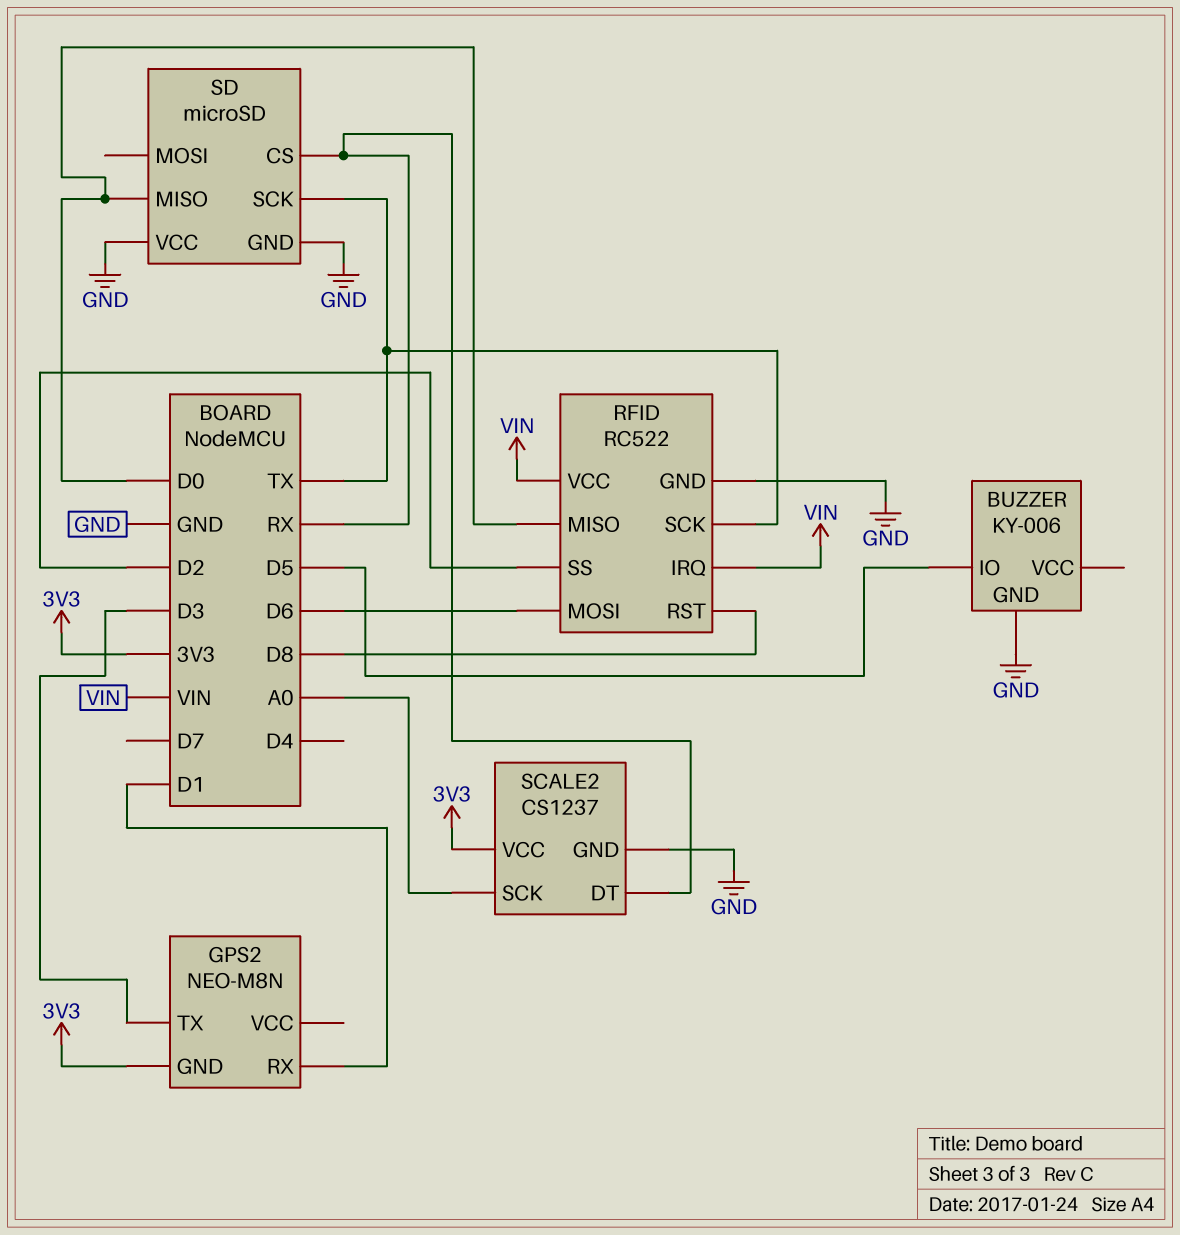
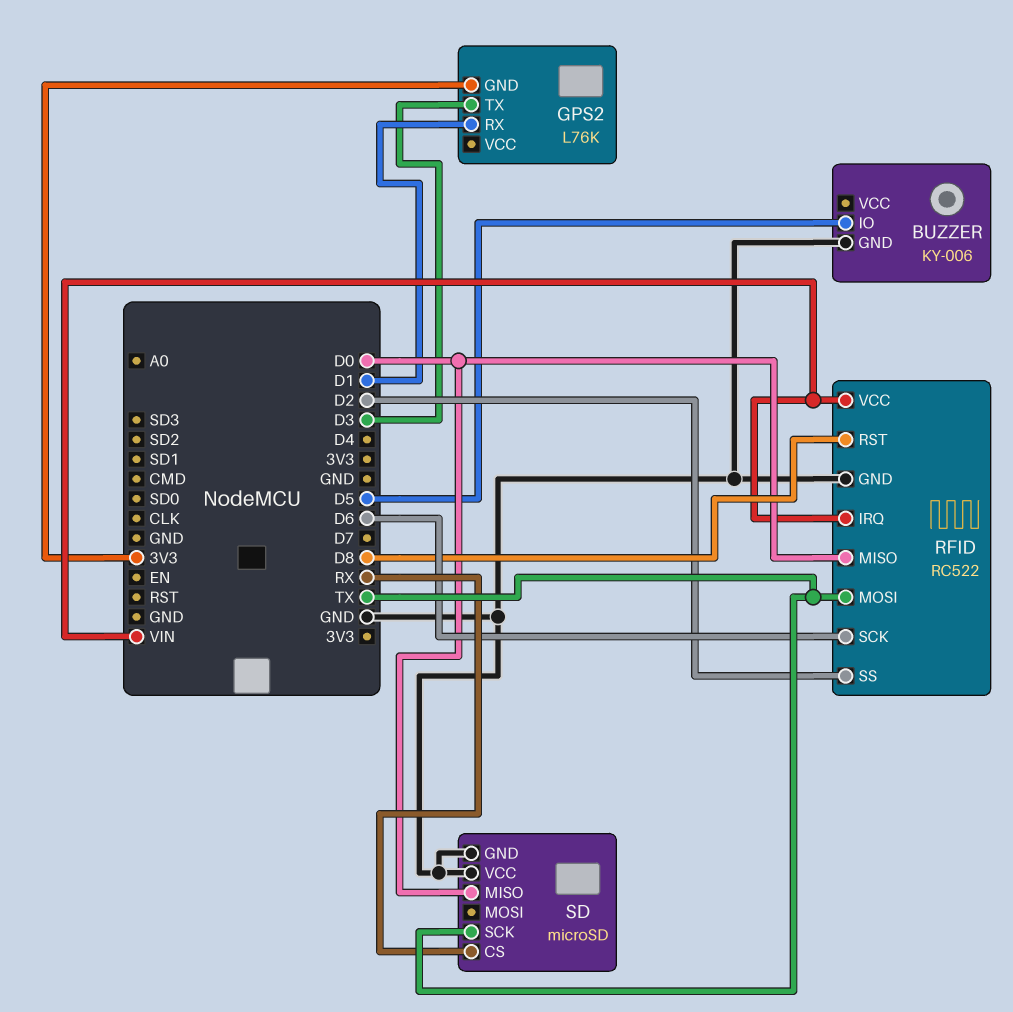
GPS2: NEO-M8N -> L76K
RFID pin MOSI: D6 -> TX
RFID pin SCK: TX -> D6
SCALE2: CS1237 -> none
SCALE2 pin DT: RX -> none
SCALE2 pin GND: GND -> none
SCALE2 pin SCK: A0 -> none
SCALE2 pin VCC: 3V3 -> none

